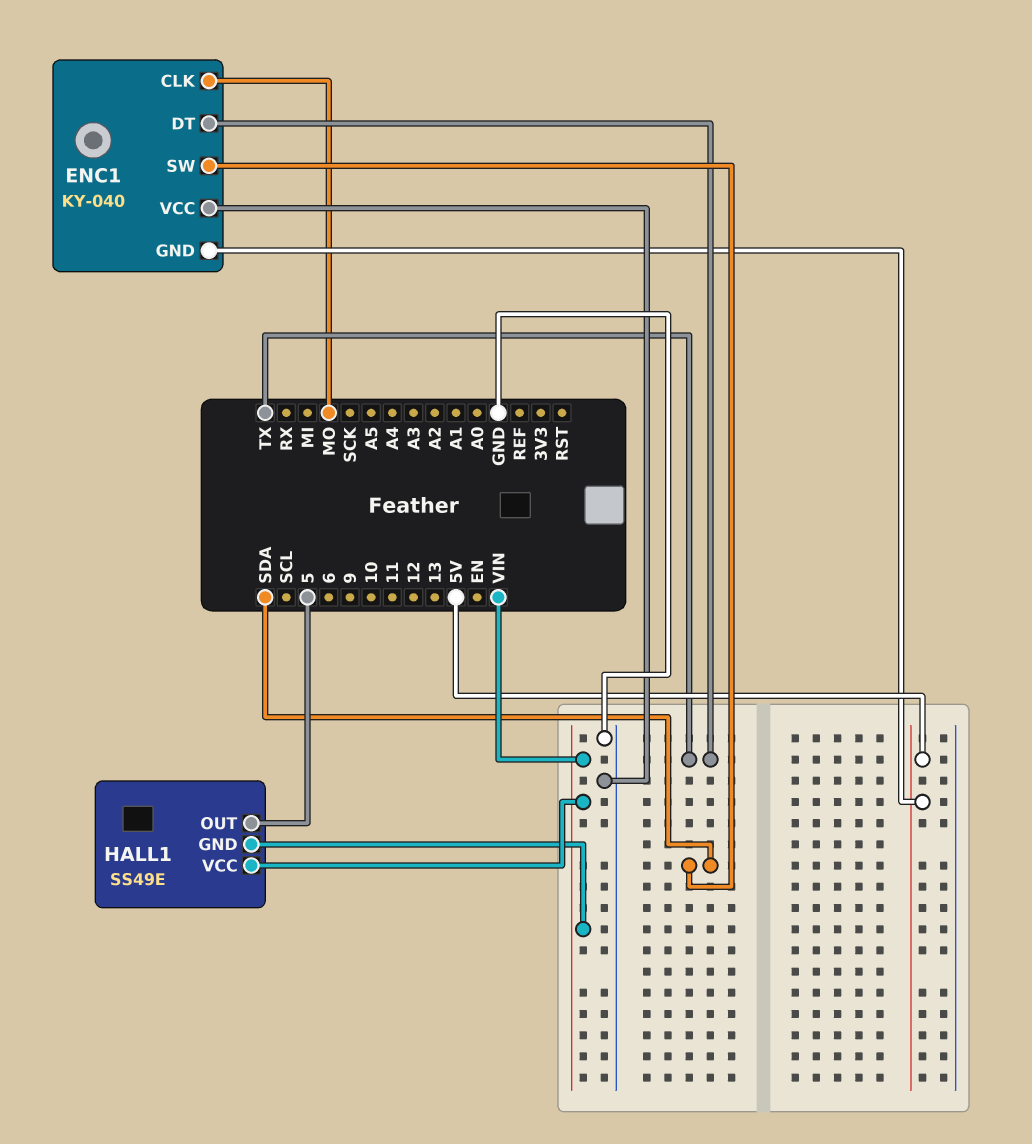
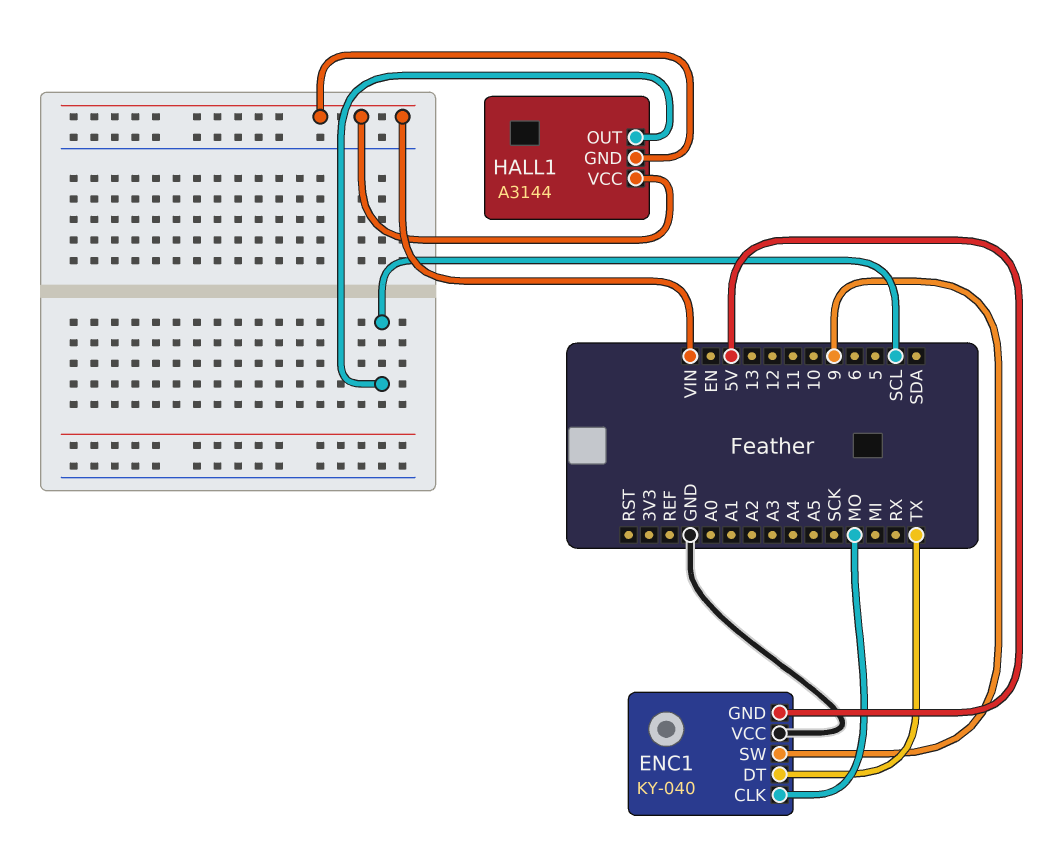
ENC1 pin SW: SDA -> 9
HALL1: SS49E -> A3144
HALL1 pin OUT: 5 -> SCL

